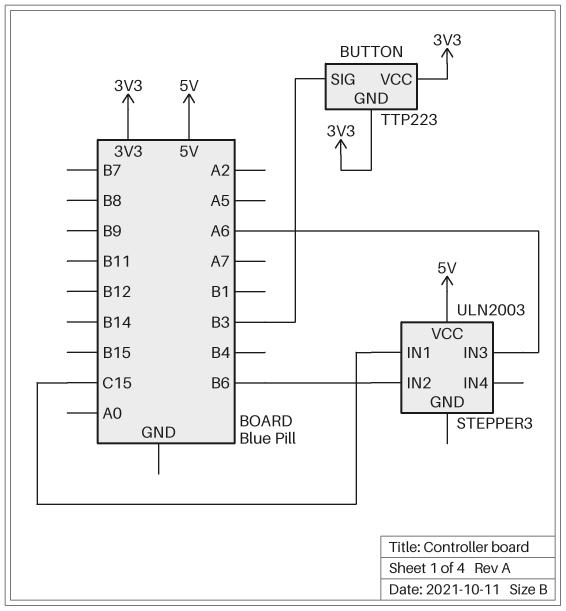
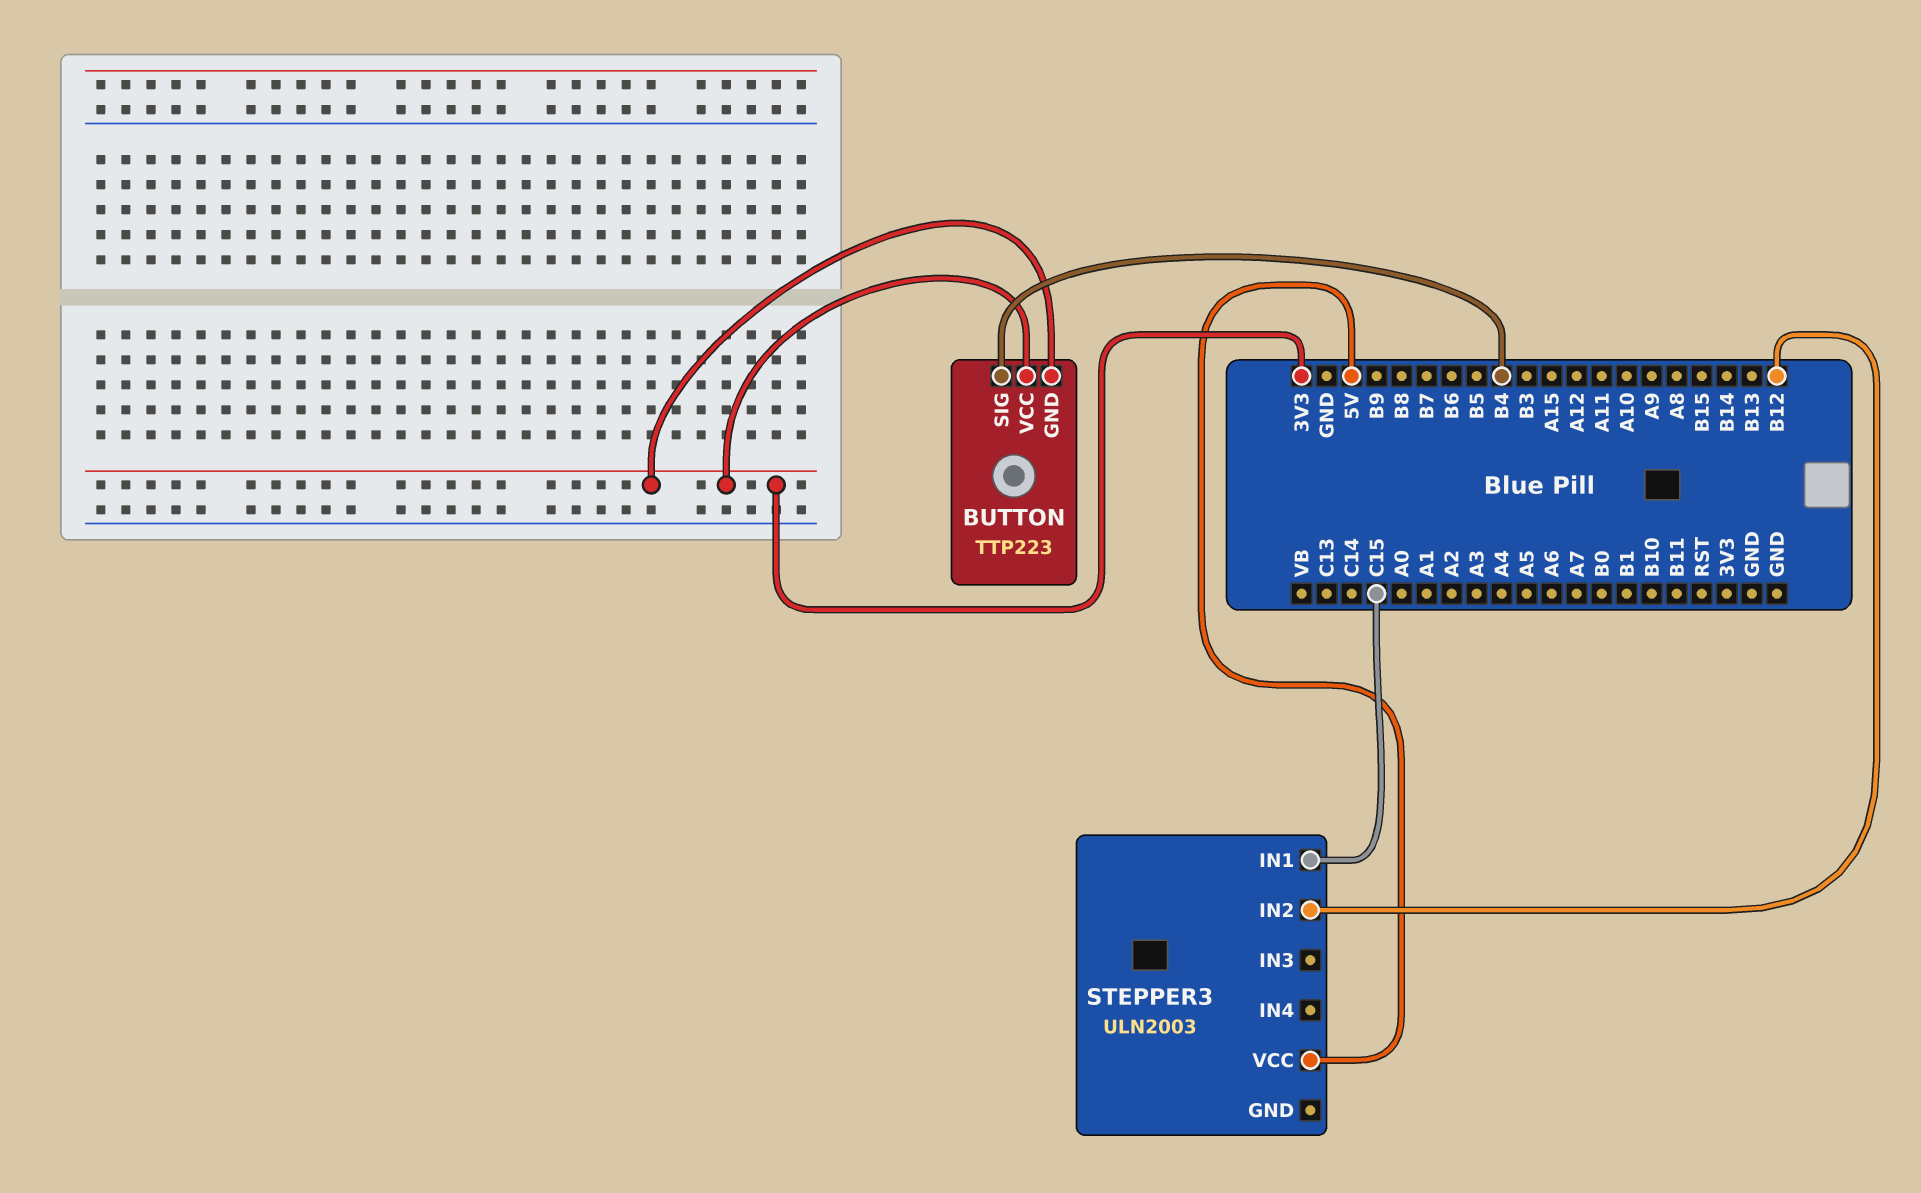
BUTTON pin SIG: B3 -> B4
STEPPER3 pin IN2: B6 -> B12
STEPPER3 pin IN3: A6 -> none

